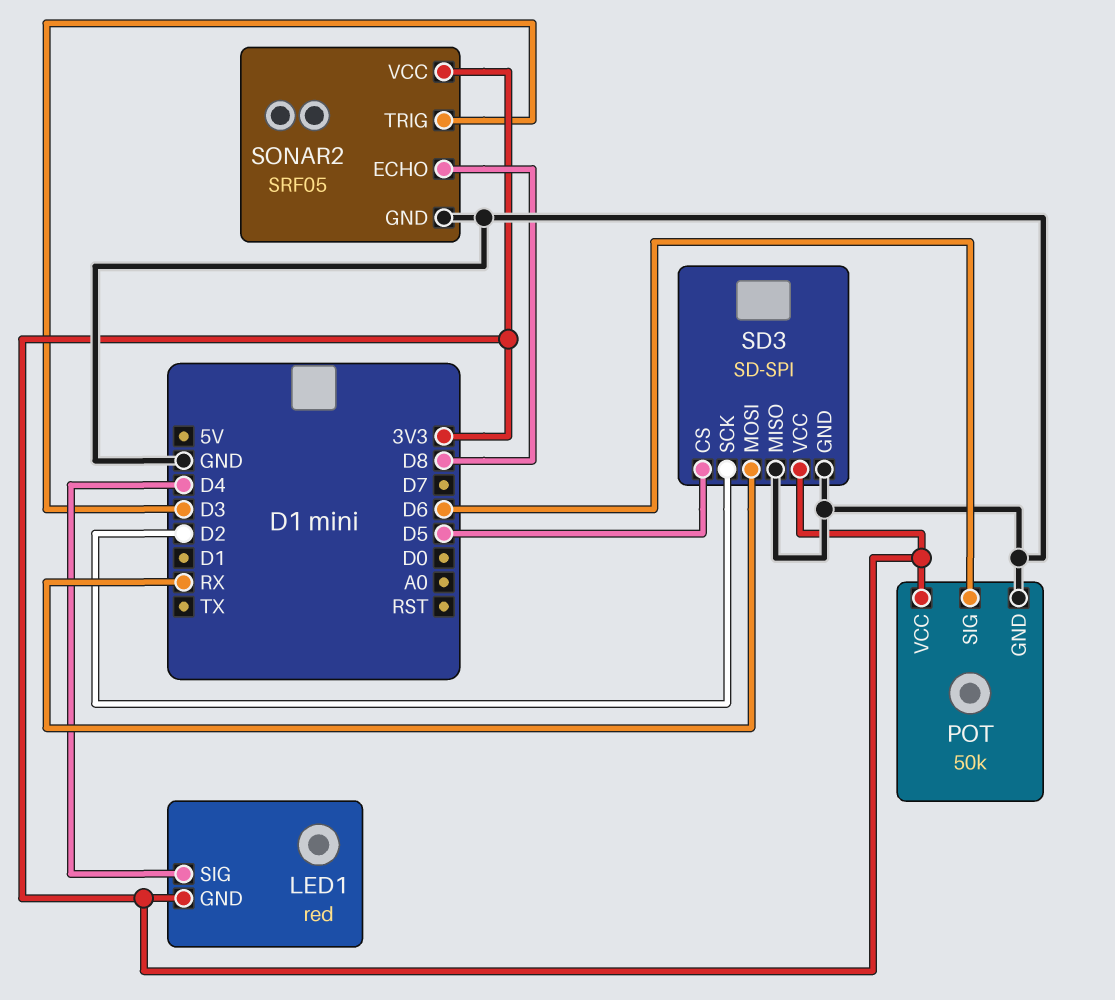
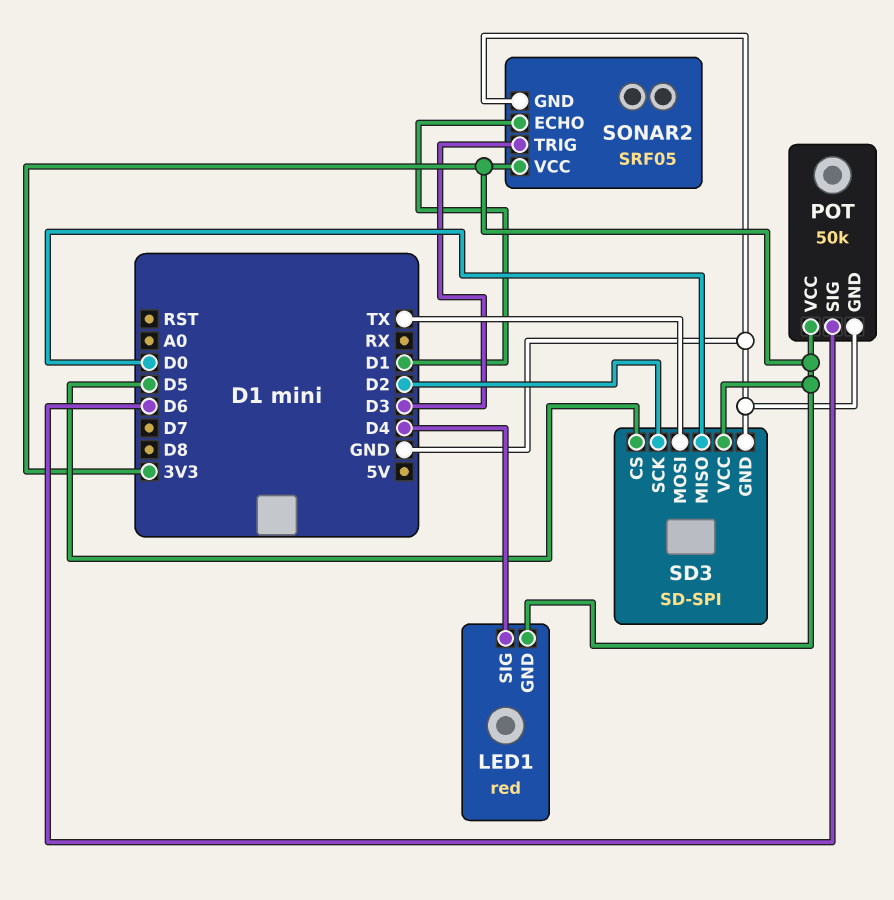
SD3 pin MISO: GND -> D0
SD3 pin MOSI: RX -> TX
SONAR2 pin ECHO: D8 -> D1

